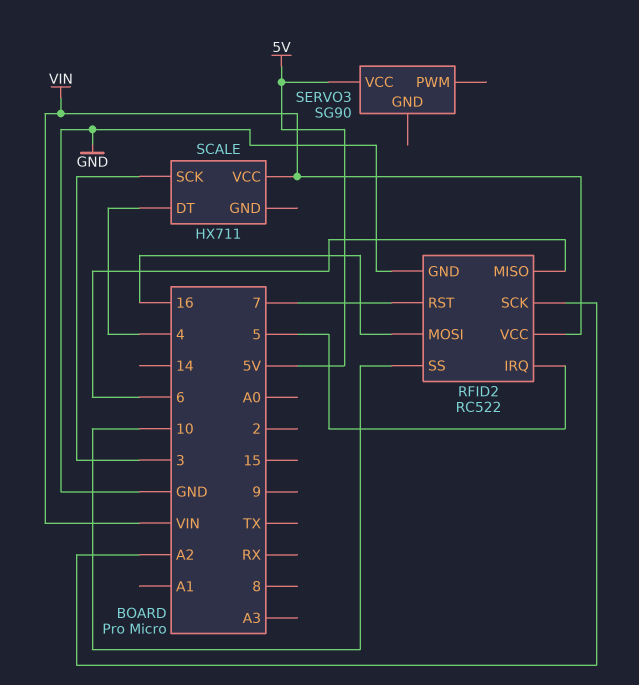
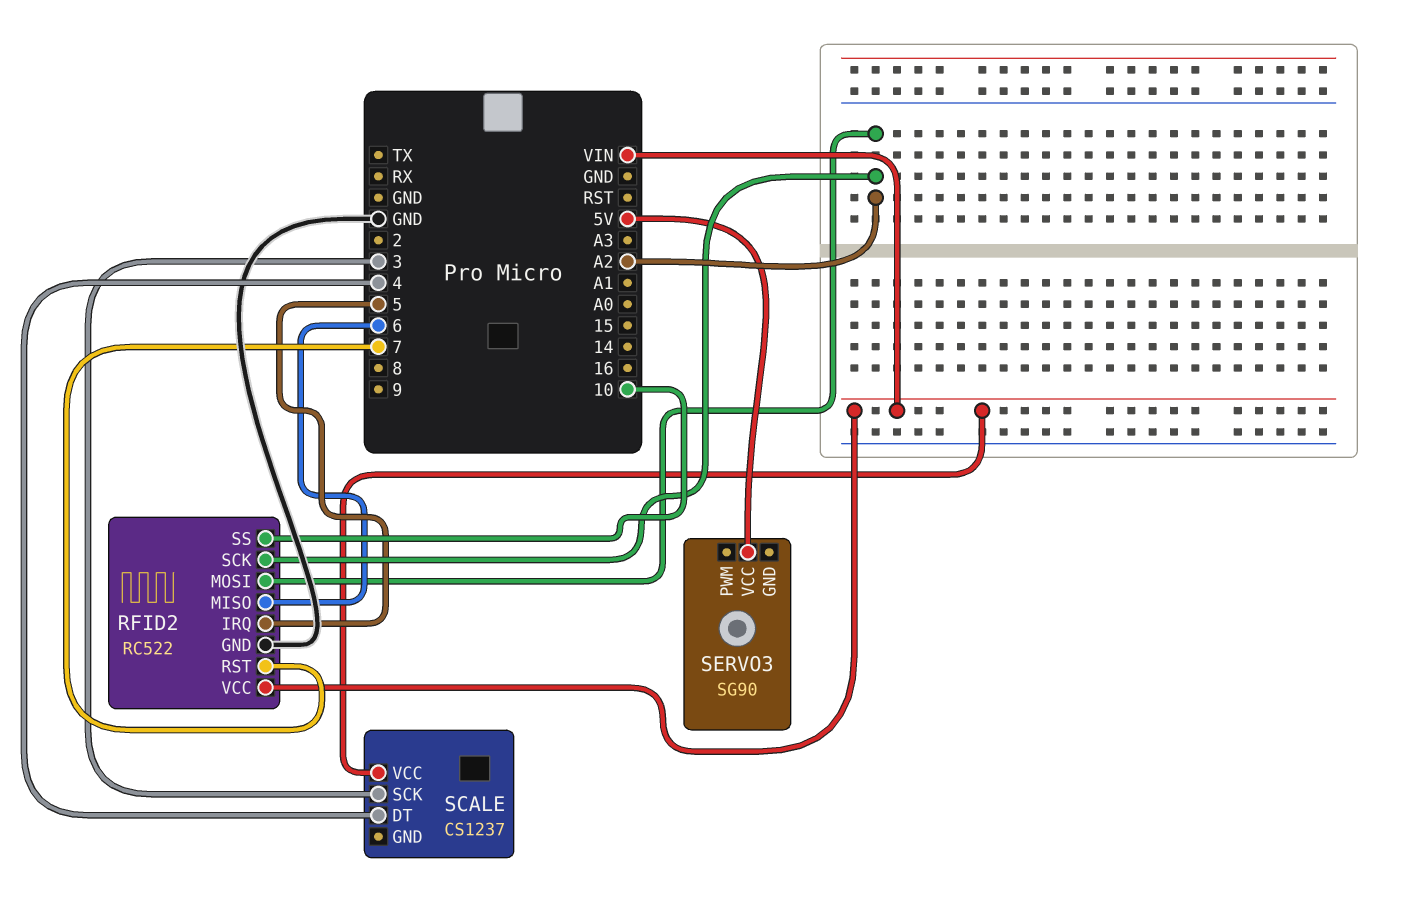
RFID2 pin MOSI: 16 -> A2
SCALE: HX711 -> CS1237

